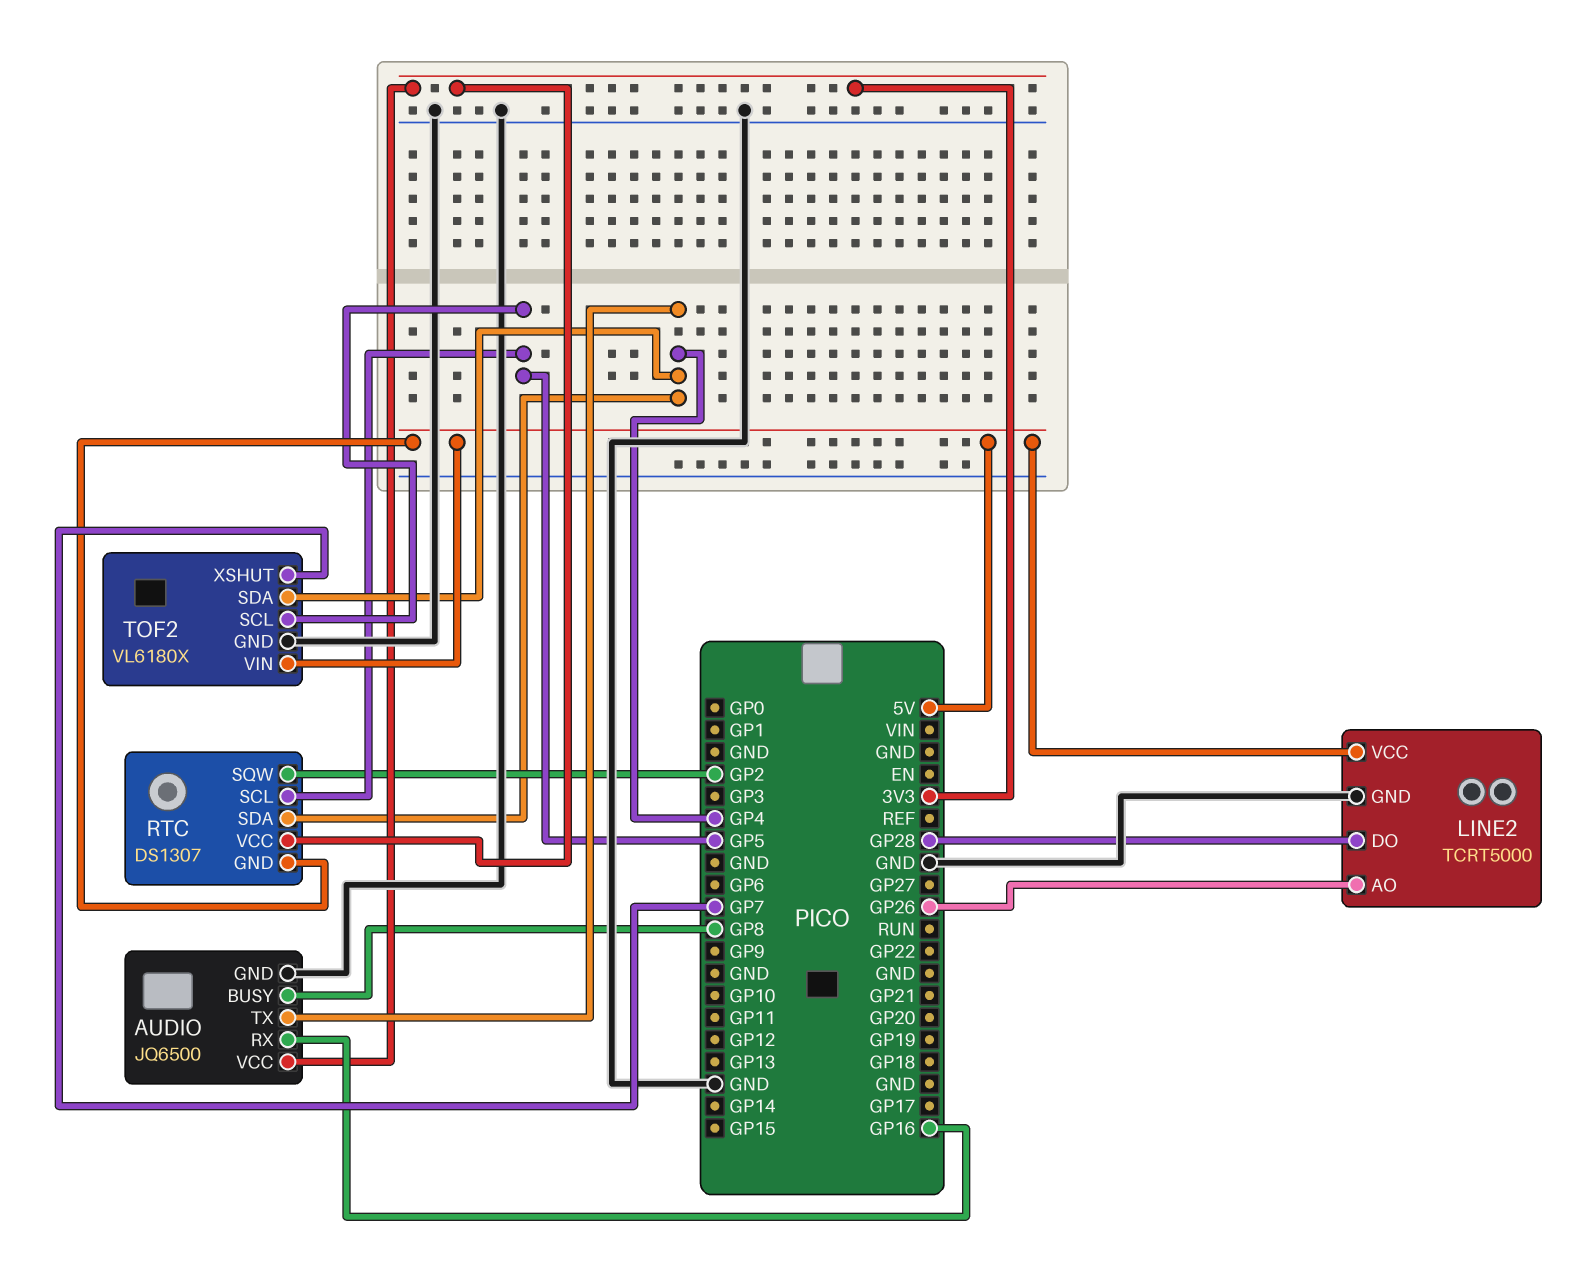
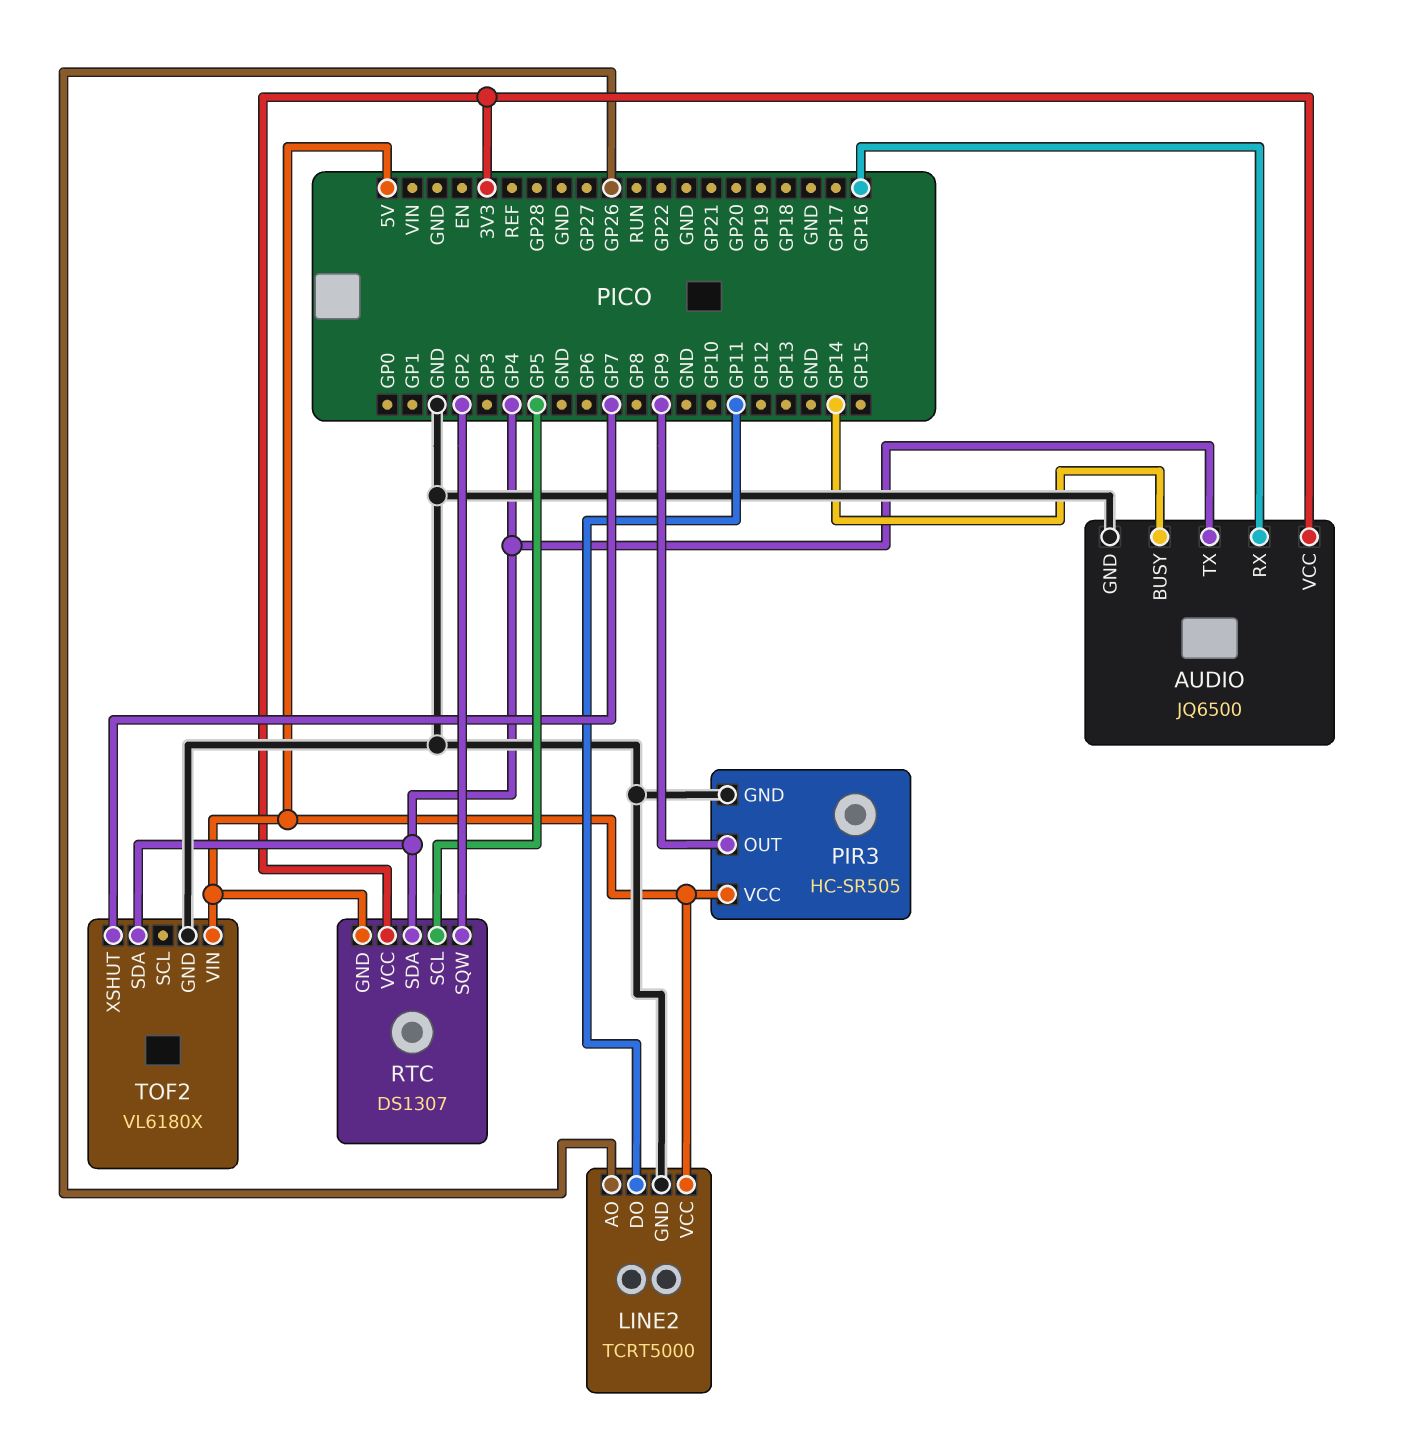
AUDIO pin BUSY: GP8 -> GP14
LINE2 pin DO: GP28 -> GP11
PIR3: none -> HC-SR505
PIR3 pin GND: none -> GND
PIR3 pin OUT: none -> GP9
PIR3 pin VCC: none -> 5V
TOF2 pin SCL: GP5 -> none

